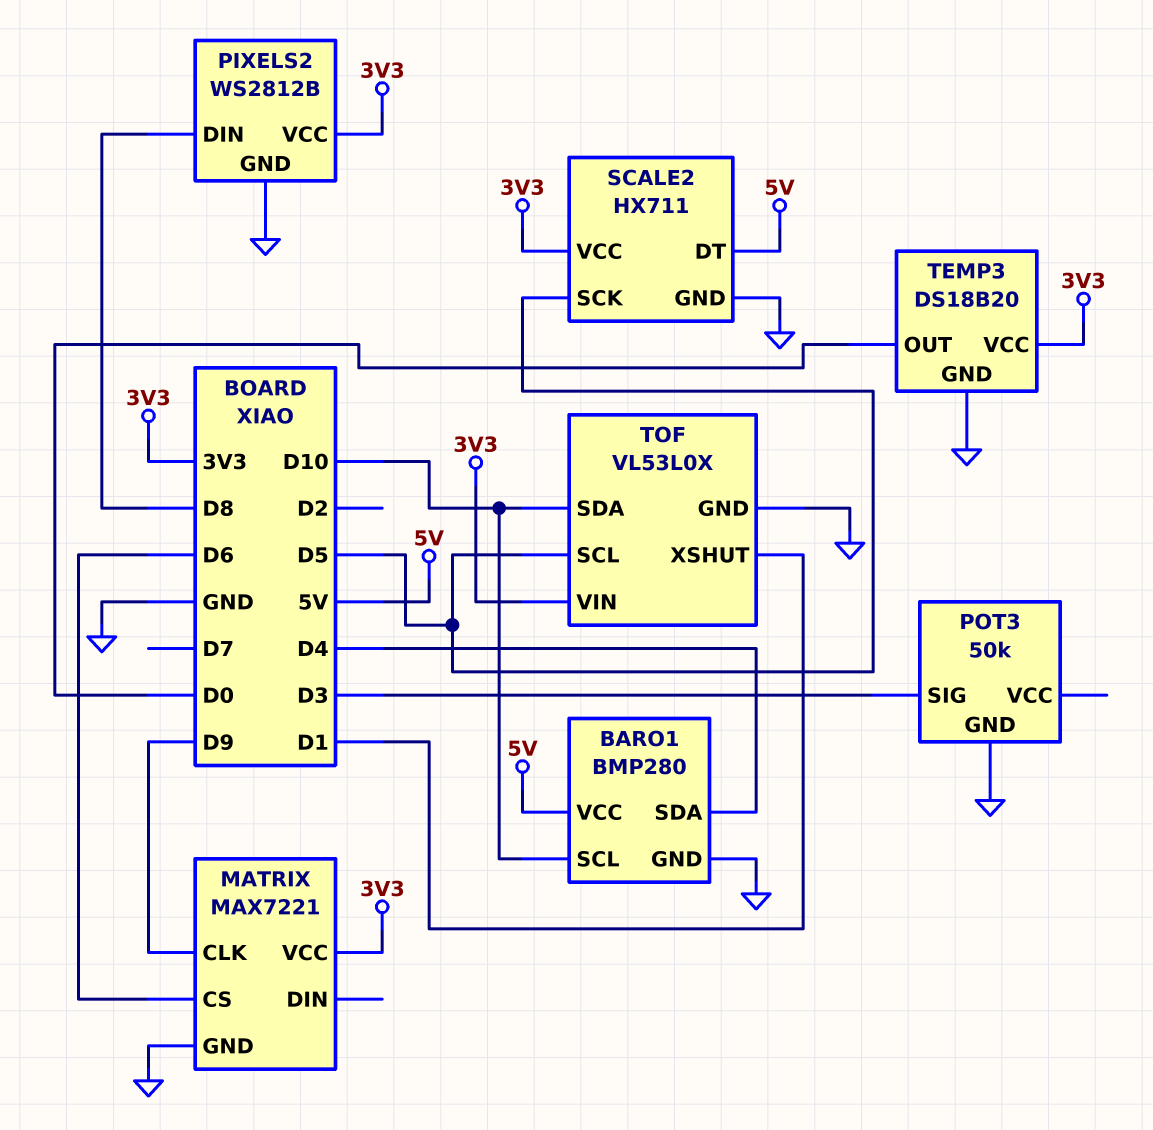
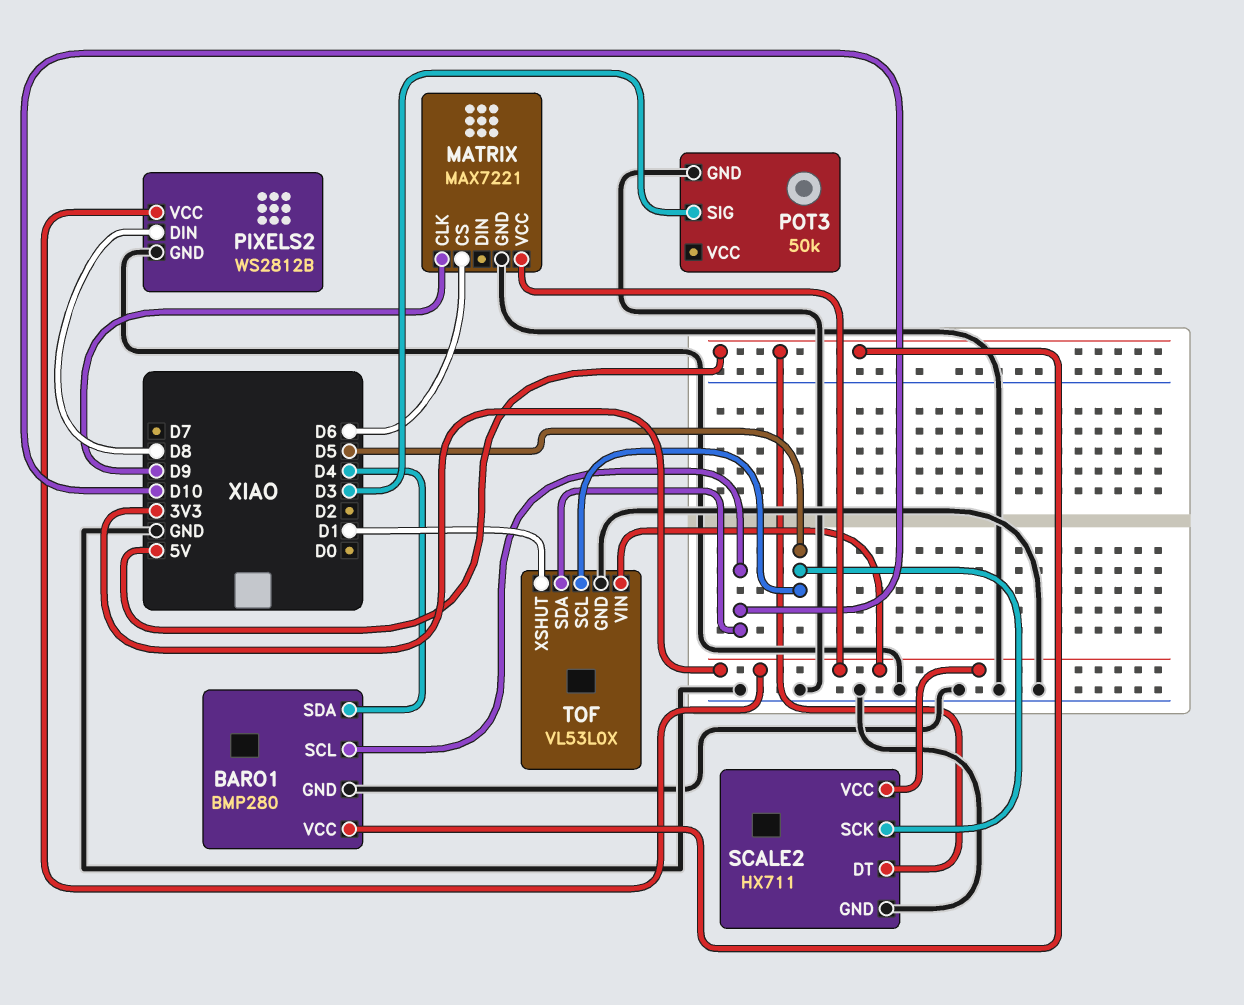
TEMP3: DS18B20 -> none
TEMP3 pin GND: GND -> none
TEMP3 pin OUT: D0 -> none
TEMP3 pin VCC: 3V3 -> none

